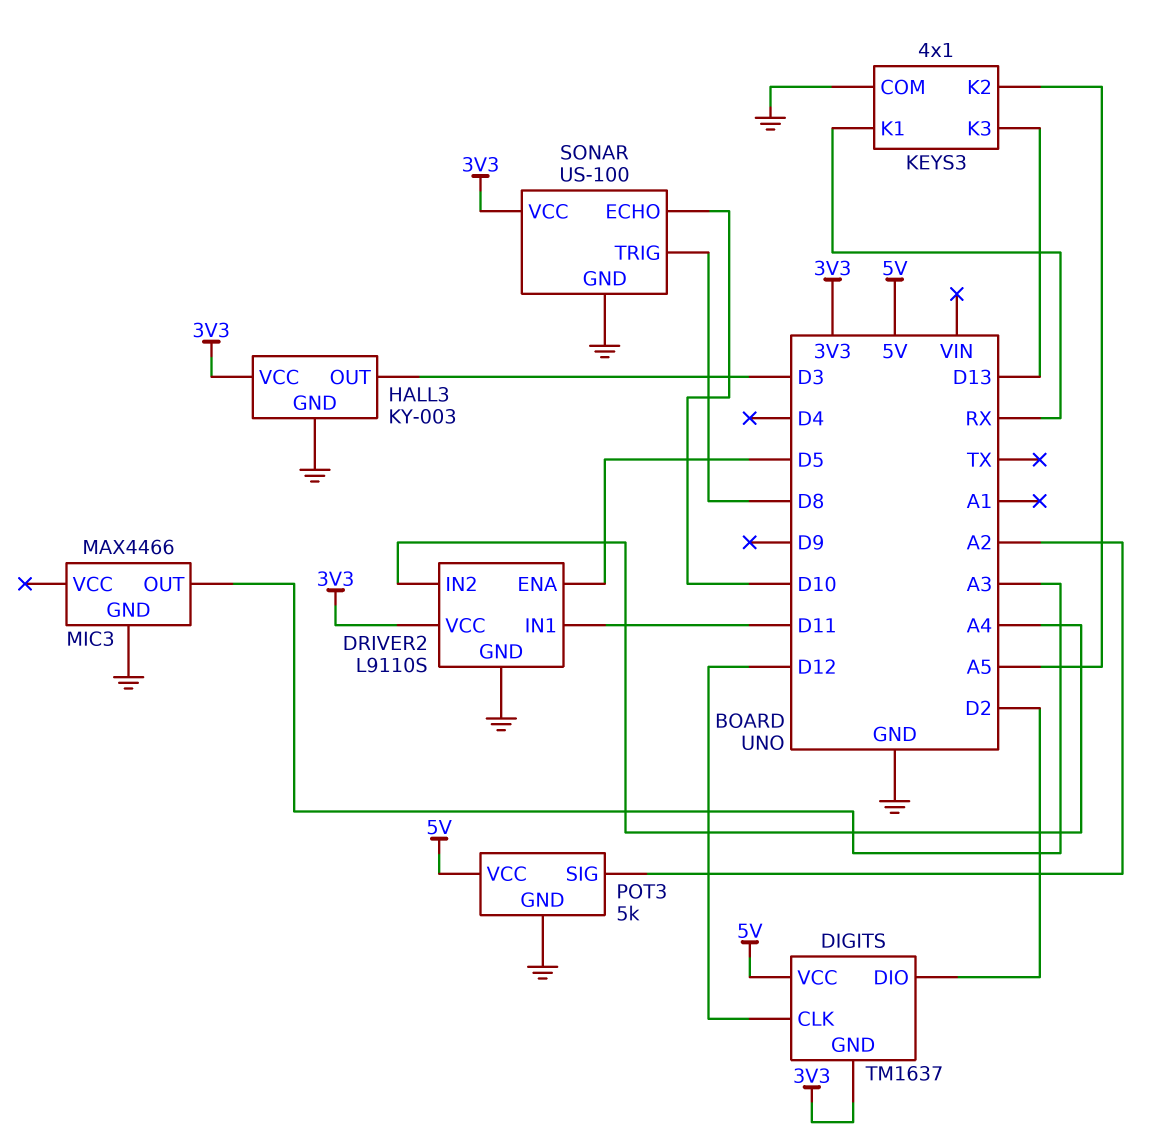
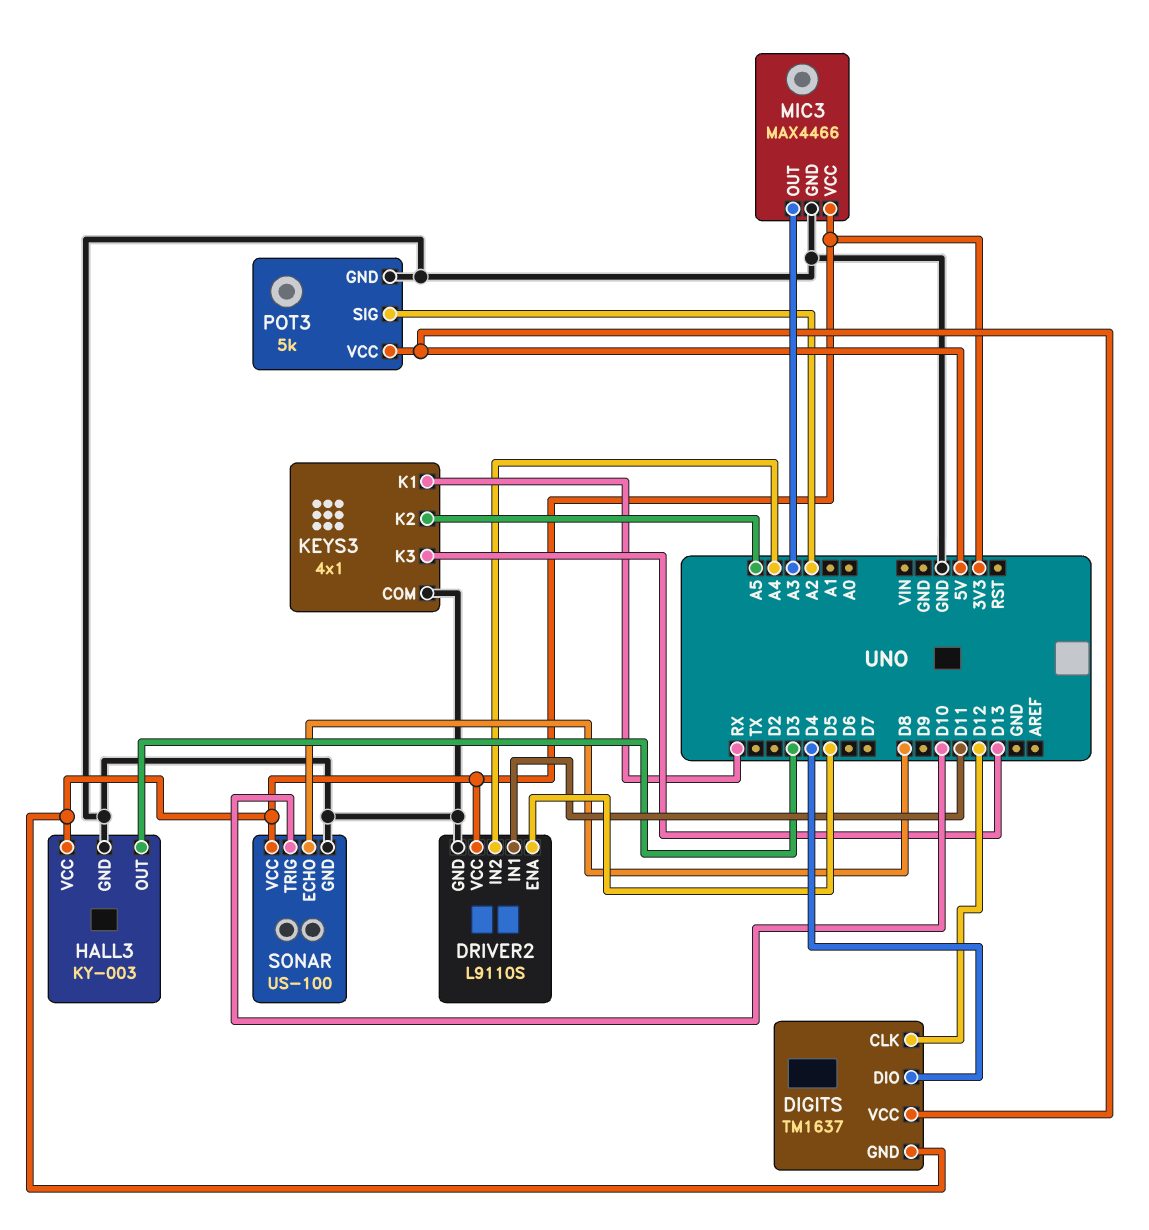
DIGITS pin DIO: D2 -> D4
MIC3 pin VCC: none -> 3V3
SONAR pin ECHO: D10 -> D8
SONAR pin TRIG: D8 -> D10

